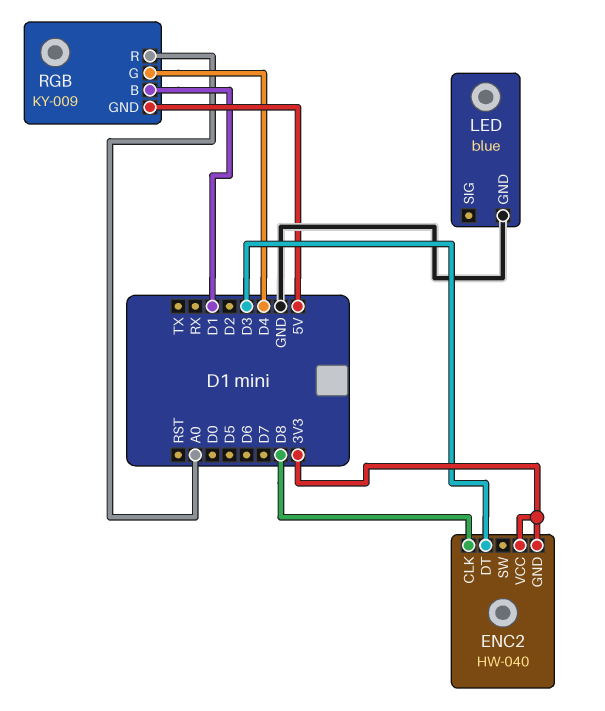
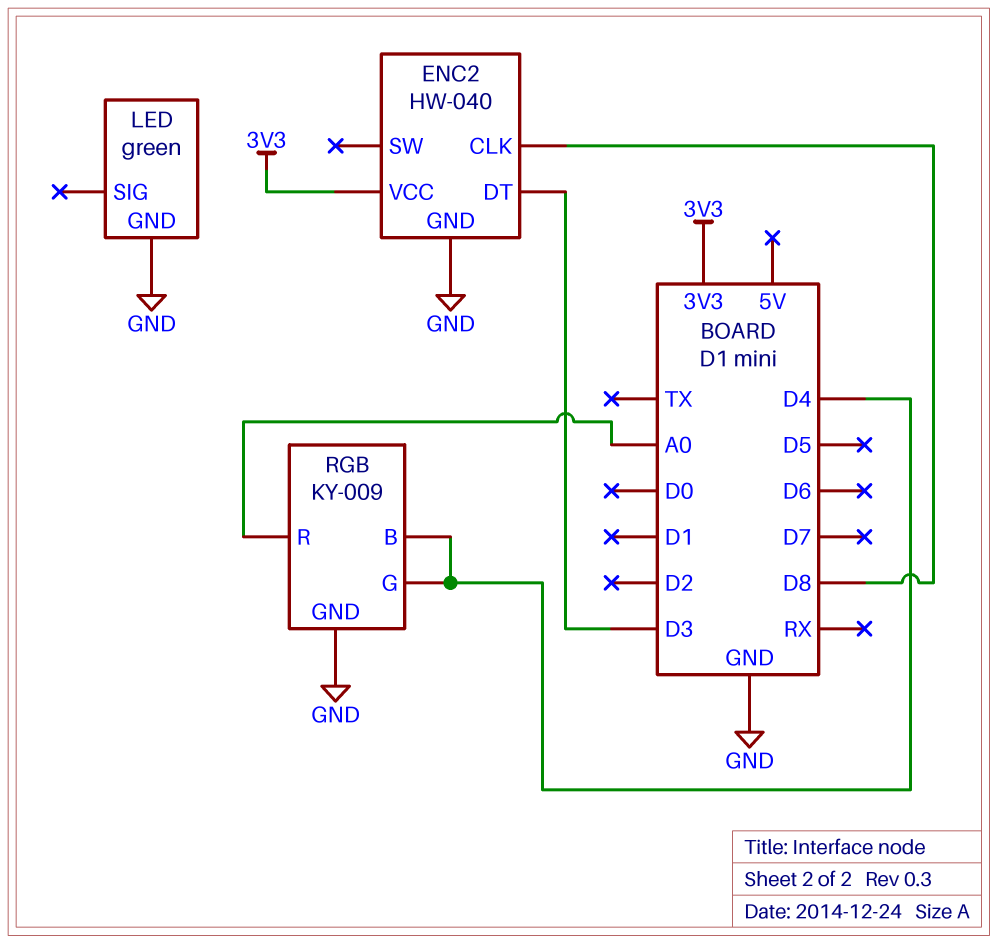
ENC2 pin GND: 3V3 -> GND
LED: blue -> green
RGB pin B: D1 -> D4
RGB pin GND: 5V -> GND

